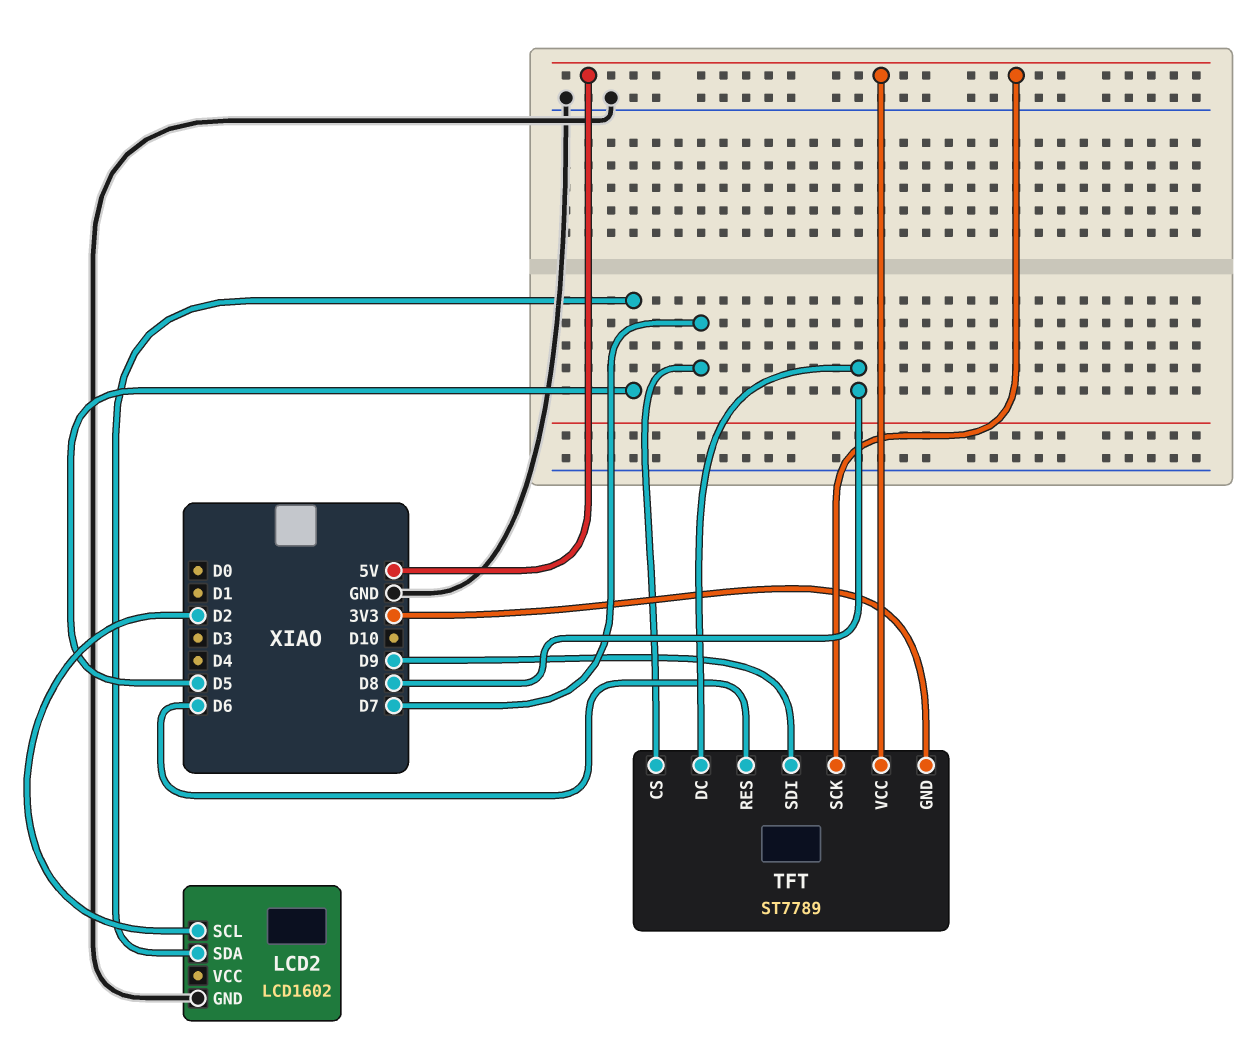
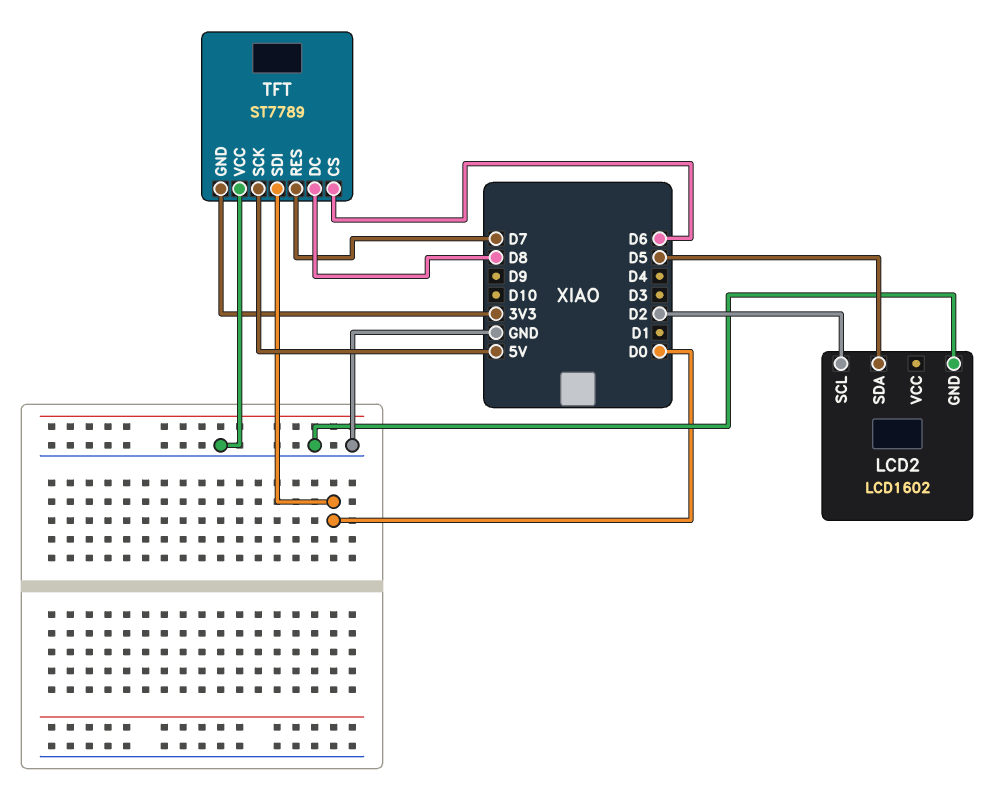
TFT pin CS: D7 -> D6
TFT pin RES: D6 -> D7
TFT pin SDI: D9 -> D0
TFT pin VCC: 5V -> GND

